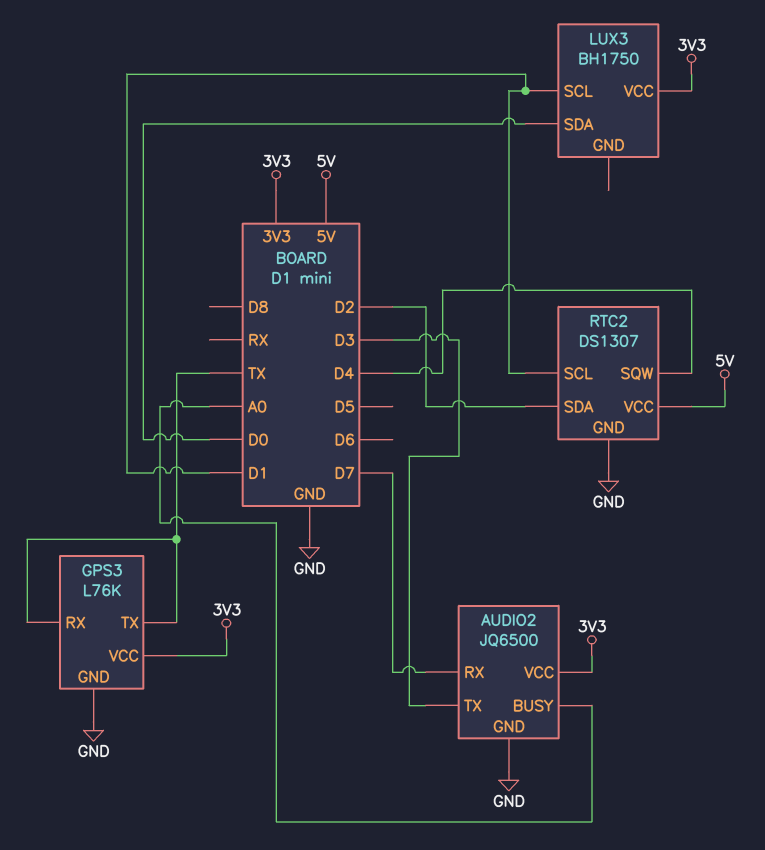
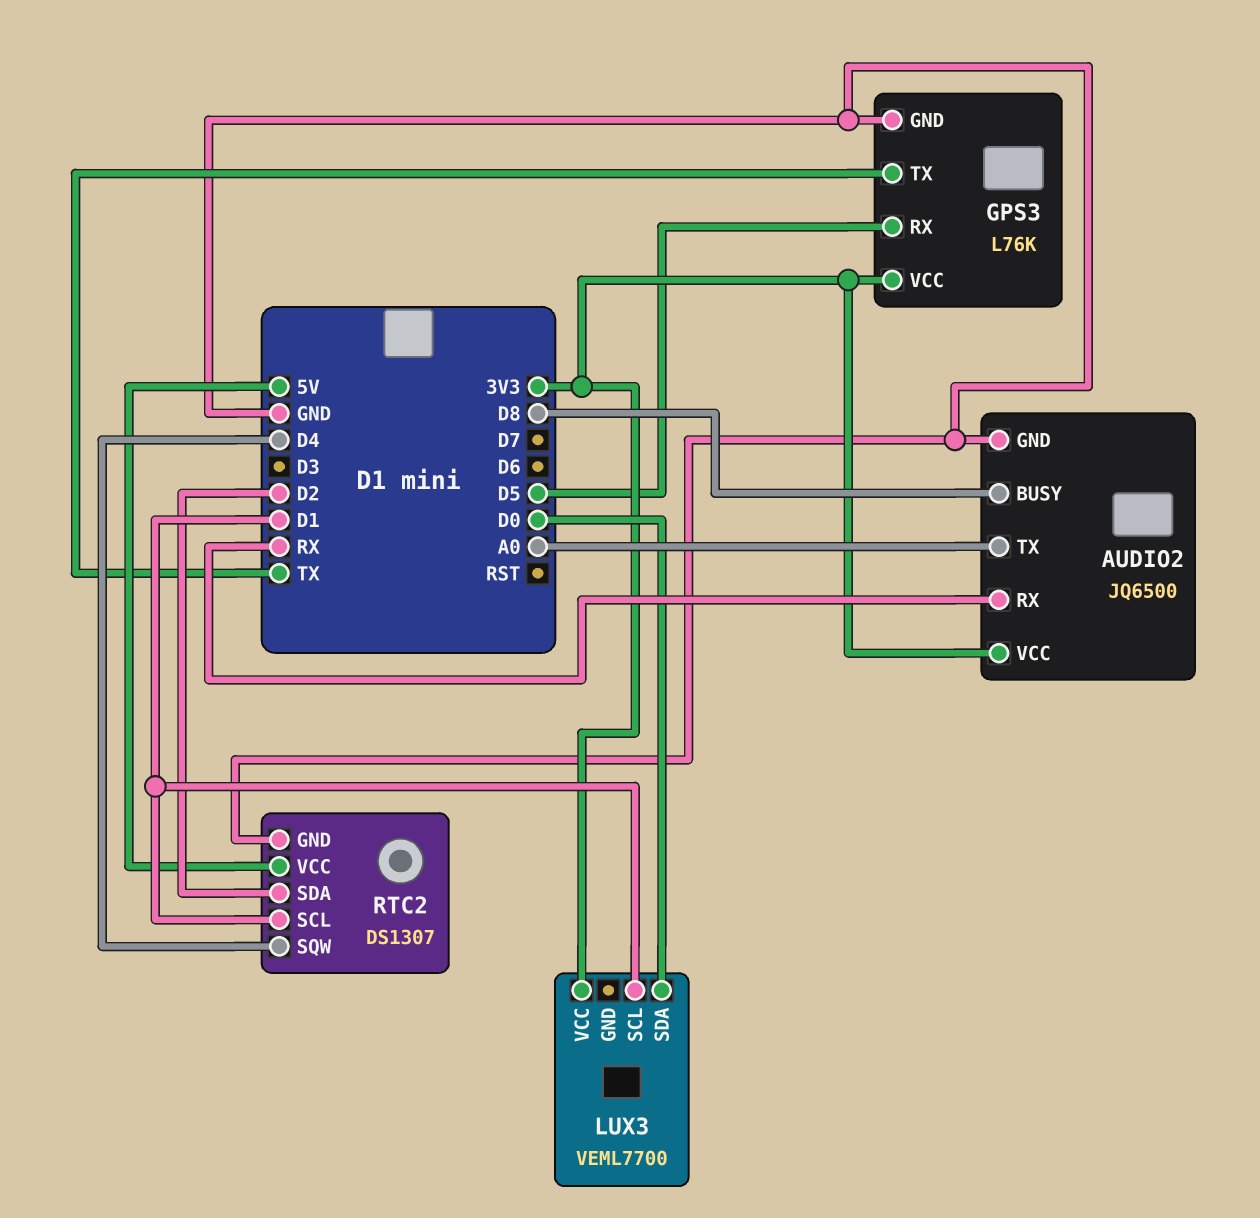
AUDIO2 pin BUSY: A0 -> D8
AUDIO2 pin RX: D7 -> RX
AUDIO2 pin TX: D3 -> A0
GPS3 pin RX: TX -> D5
LUX3: BH1750 -> VEML7700

